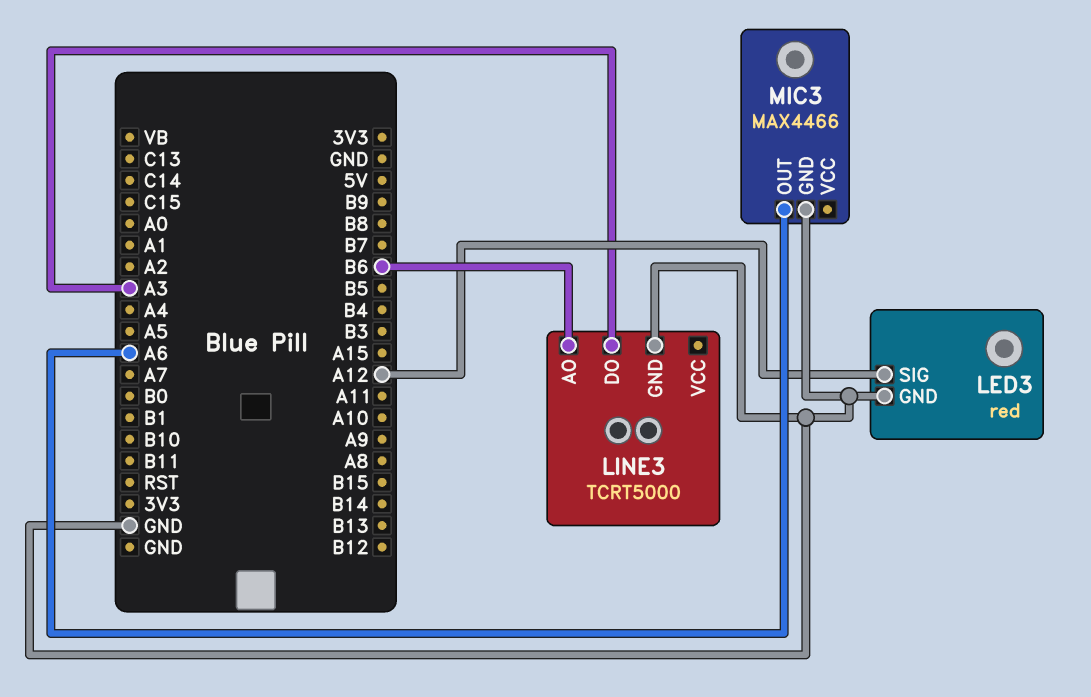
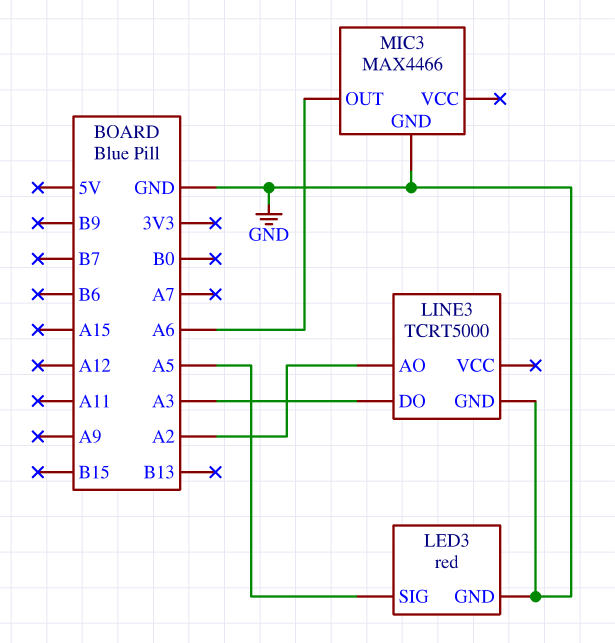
LED3 pin SIG: A12 -> A5
LINE3 pin AO: B6 -> A2

